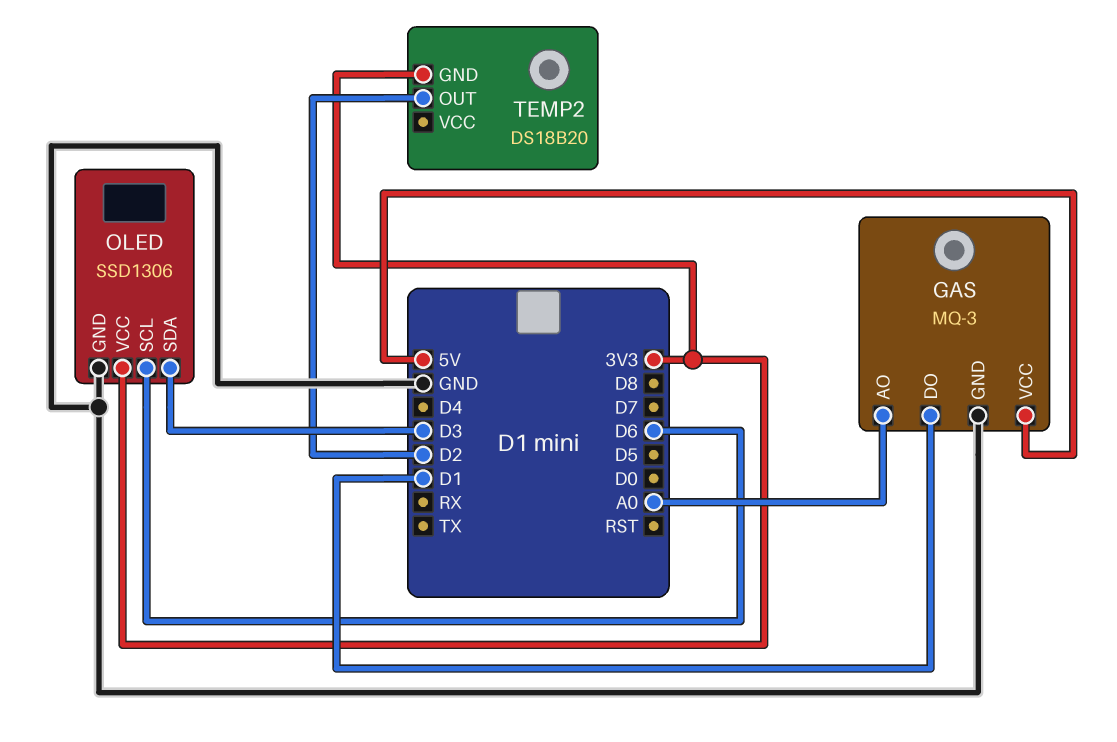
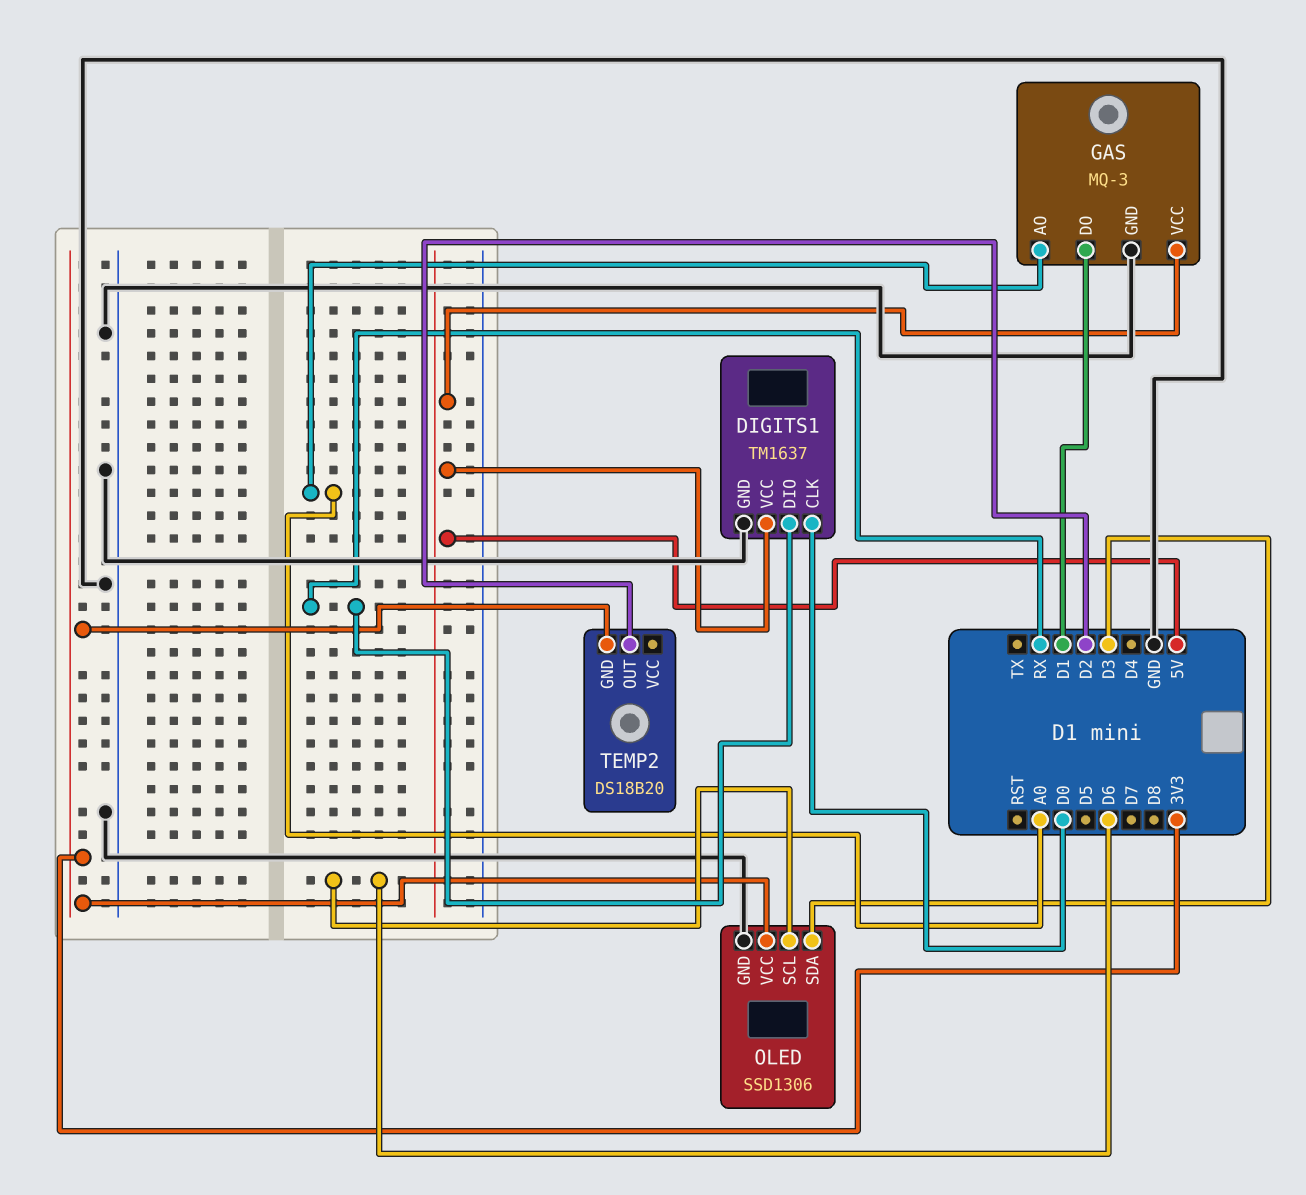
DIGITS1: none -> TM1637
DIGITS1 pin CLK: none -> D0
DIGITS1 pin DIO: none -> RX
DIGITS1 pin GND: none -> GND
DIGITS1 pin VCC: none -> 5V

